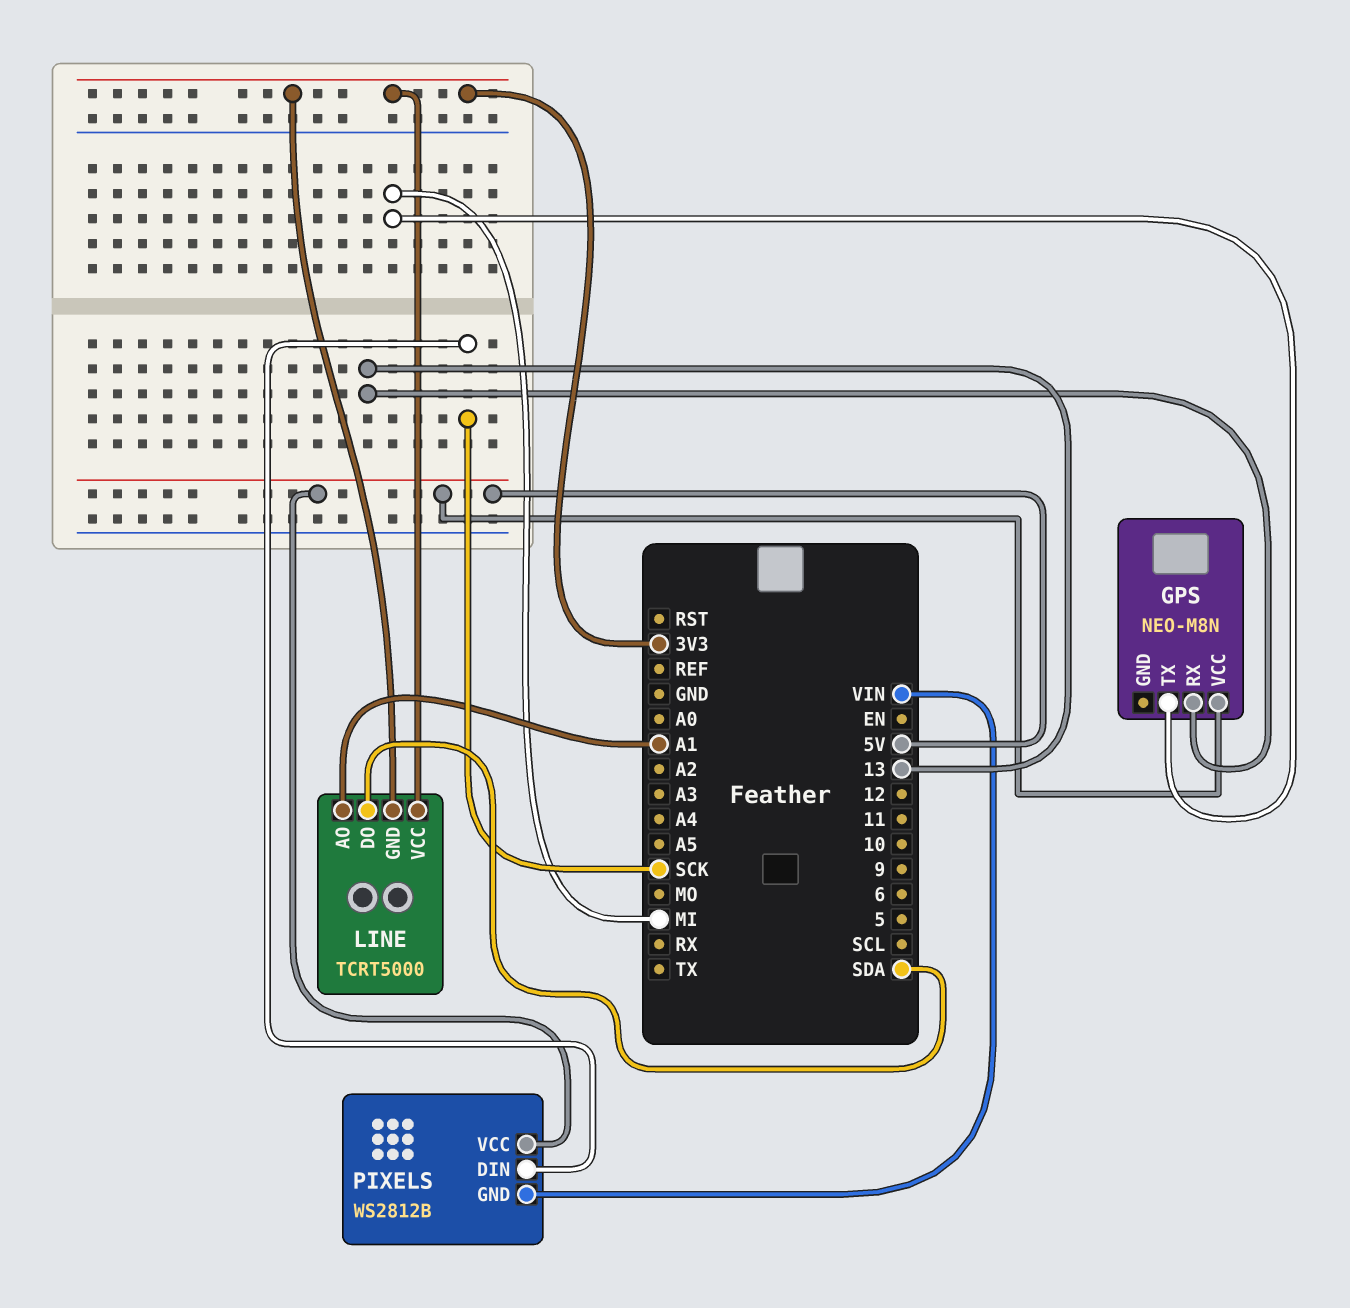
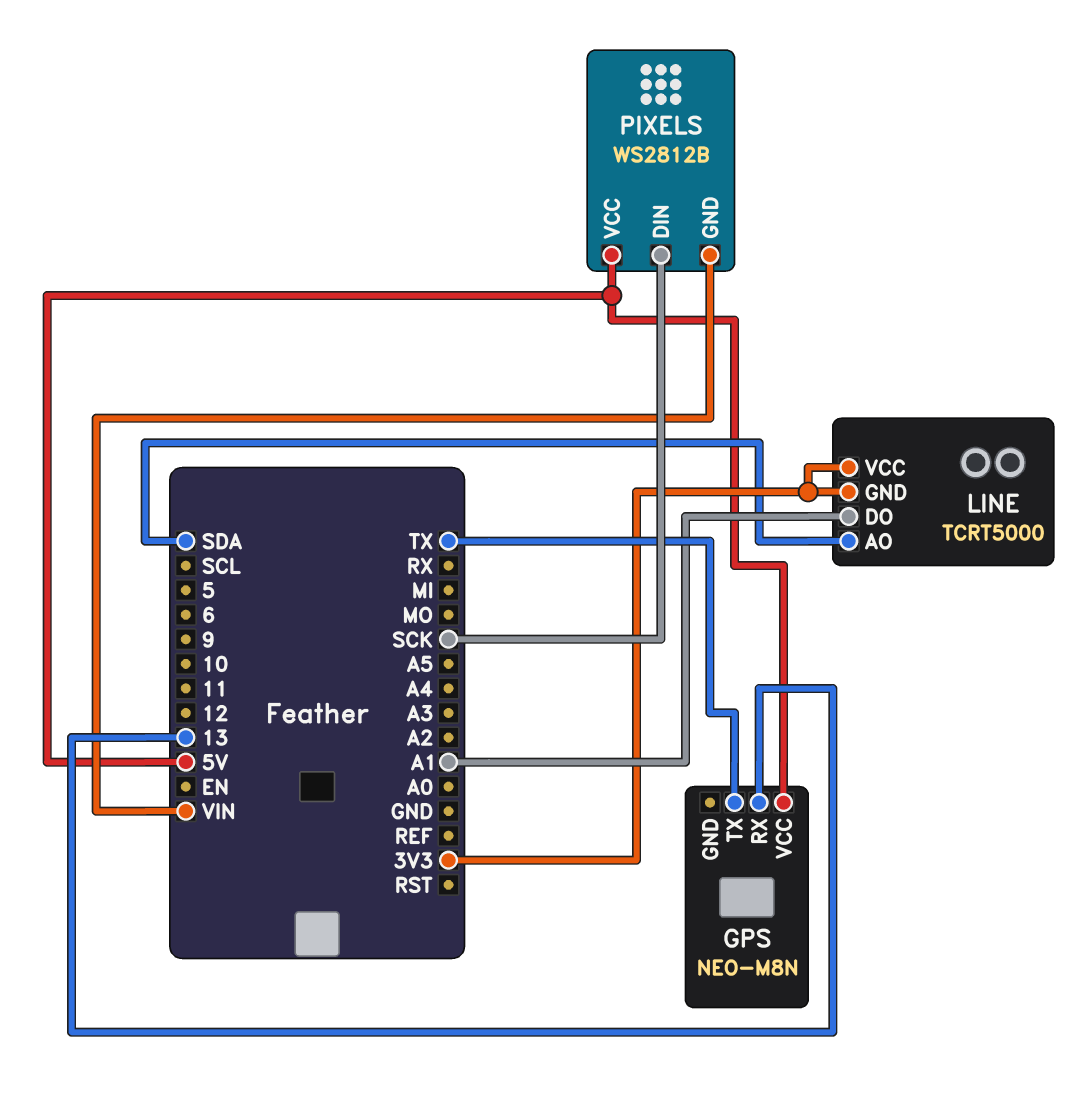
GPS pin TX: MI -> TX
LINE pin AO: A1 -> SDA
LINE pin DO: SDA -> A1

